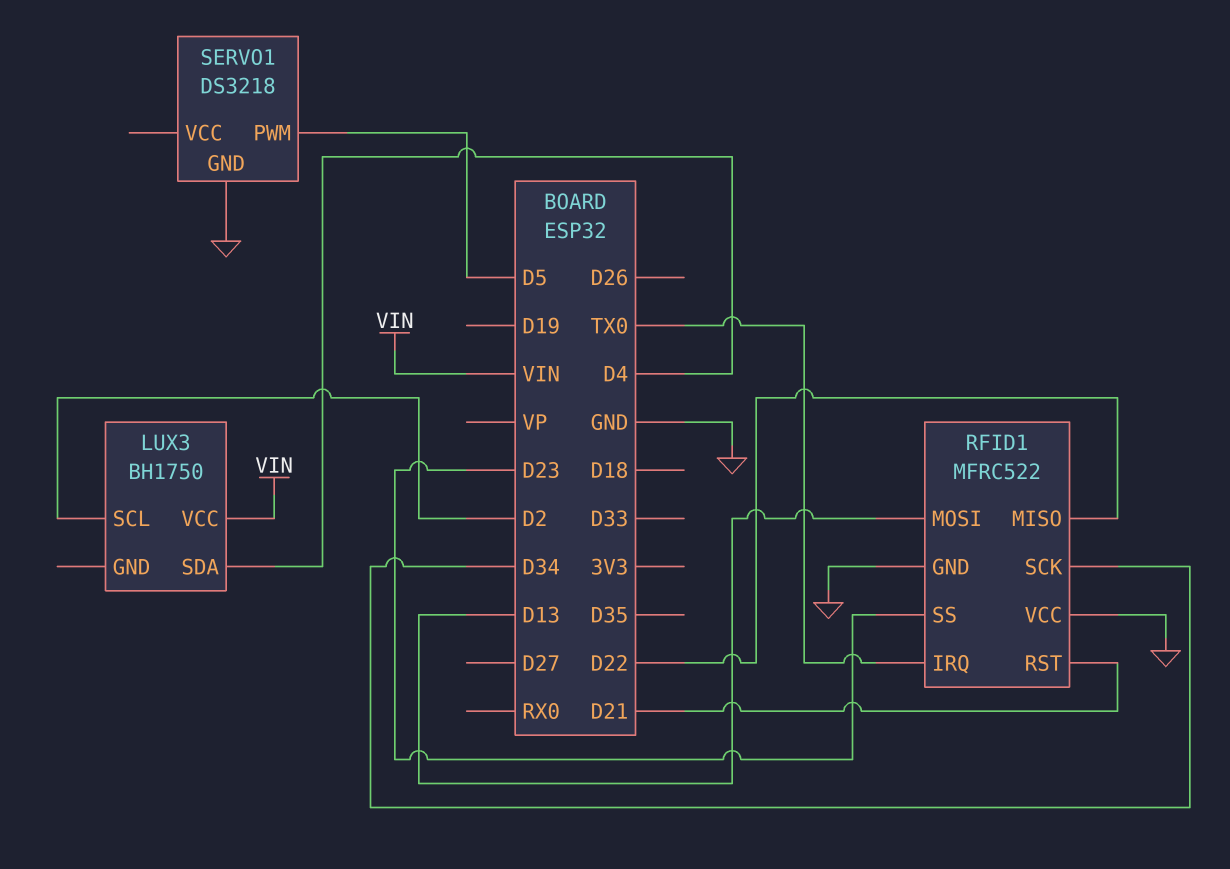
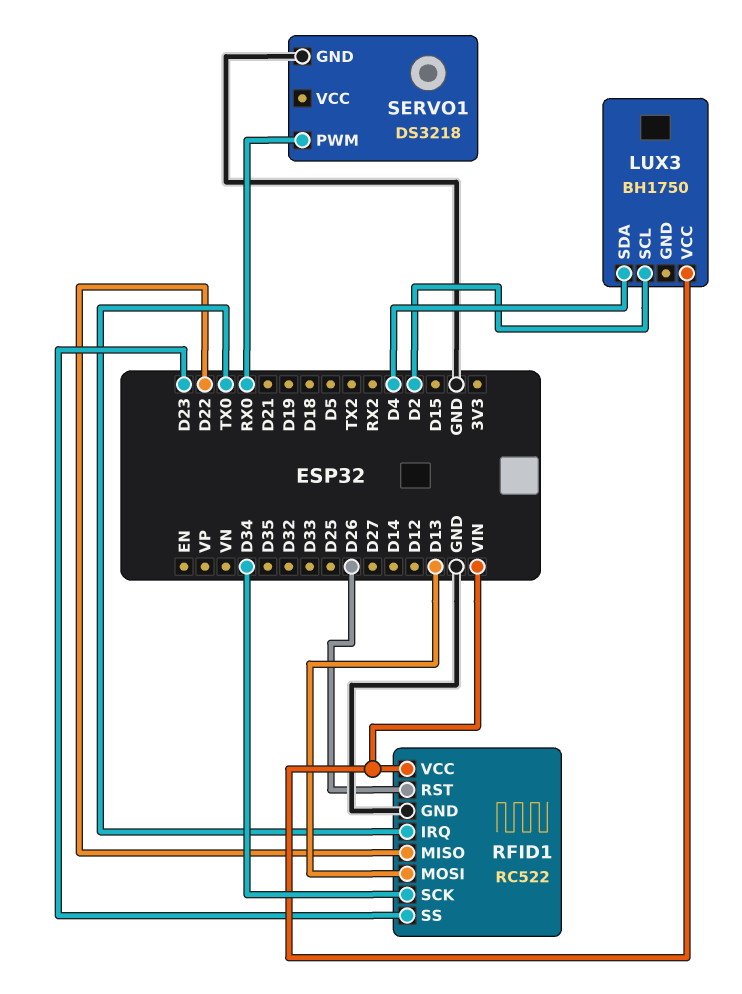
RFID1: MFRC522 -> RC522
RFID1 pin RST: D21 -> D26
RFID1 pin VCC: GND -> VIN
SERVO1 pin PWM: D5 -> RX0

